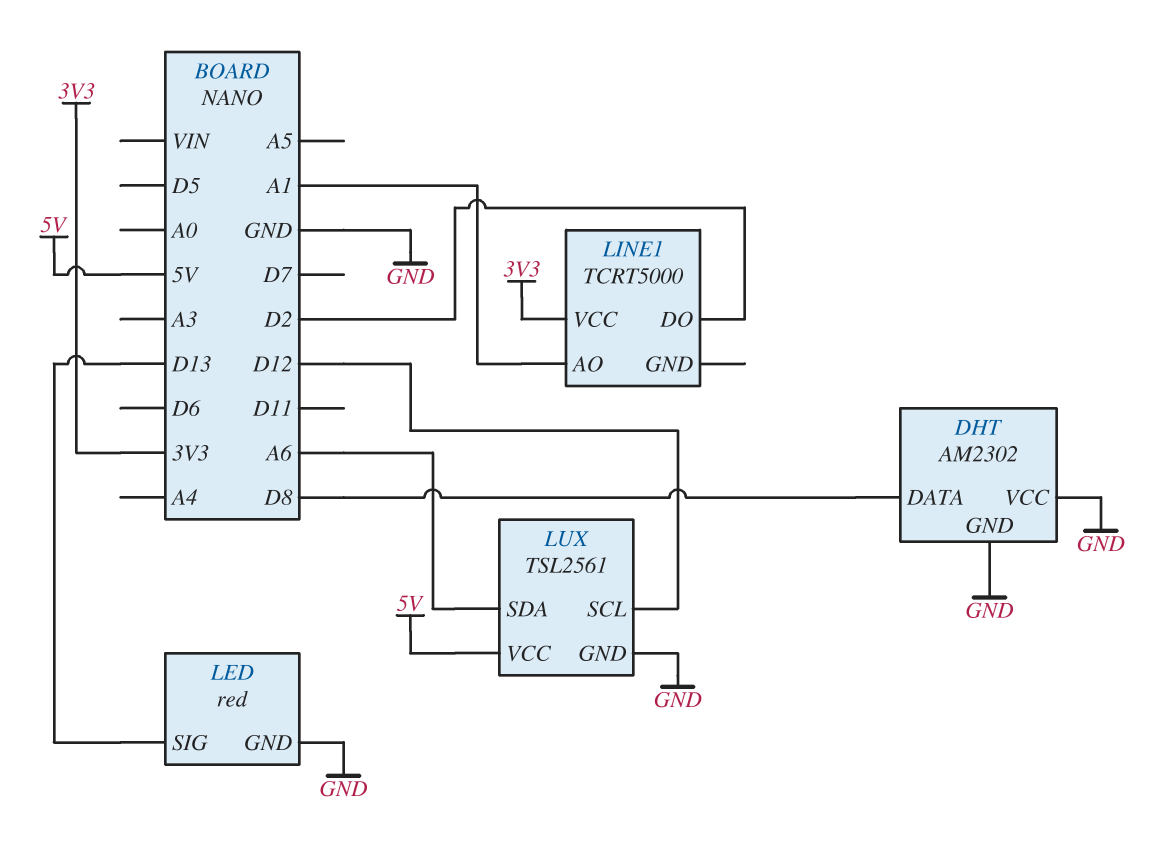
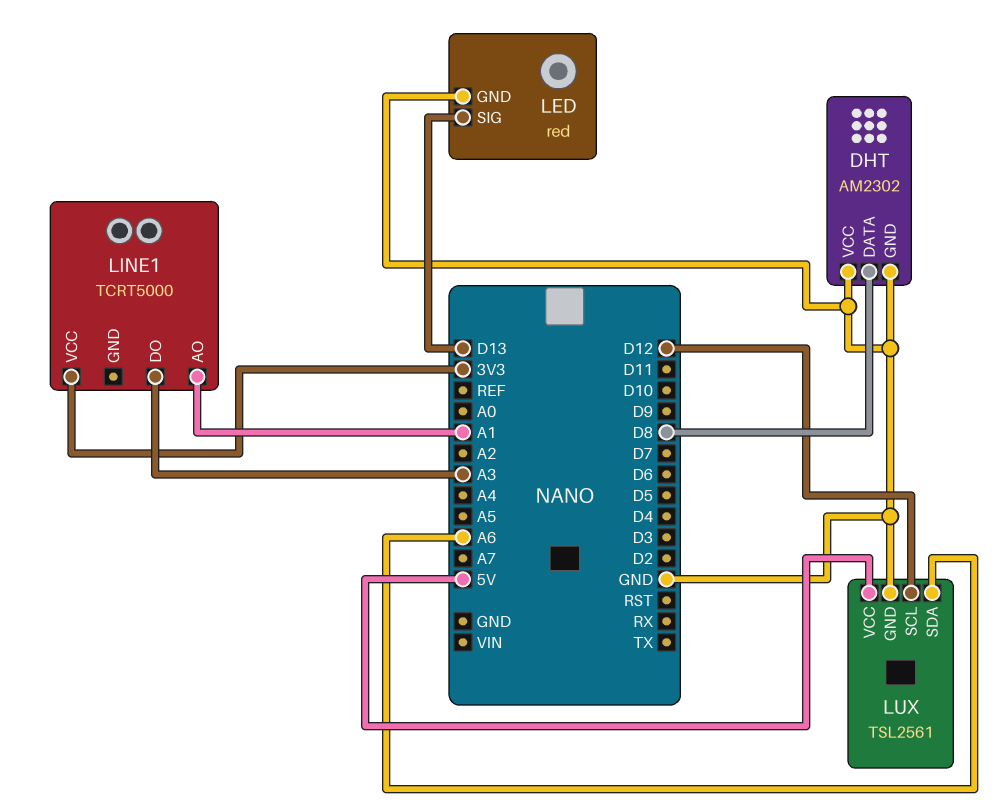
LINE1 pin DO: D2 -> A3

